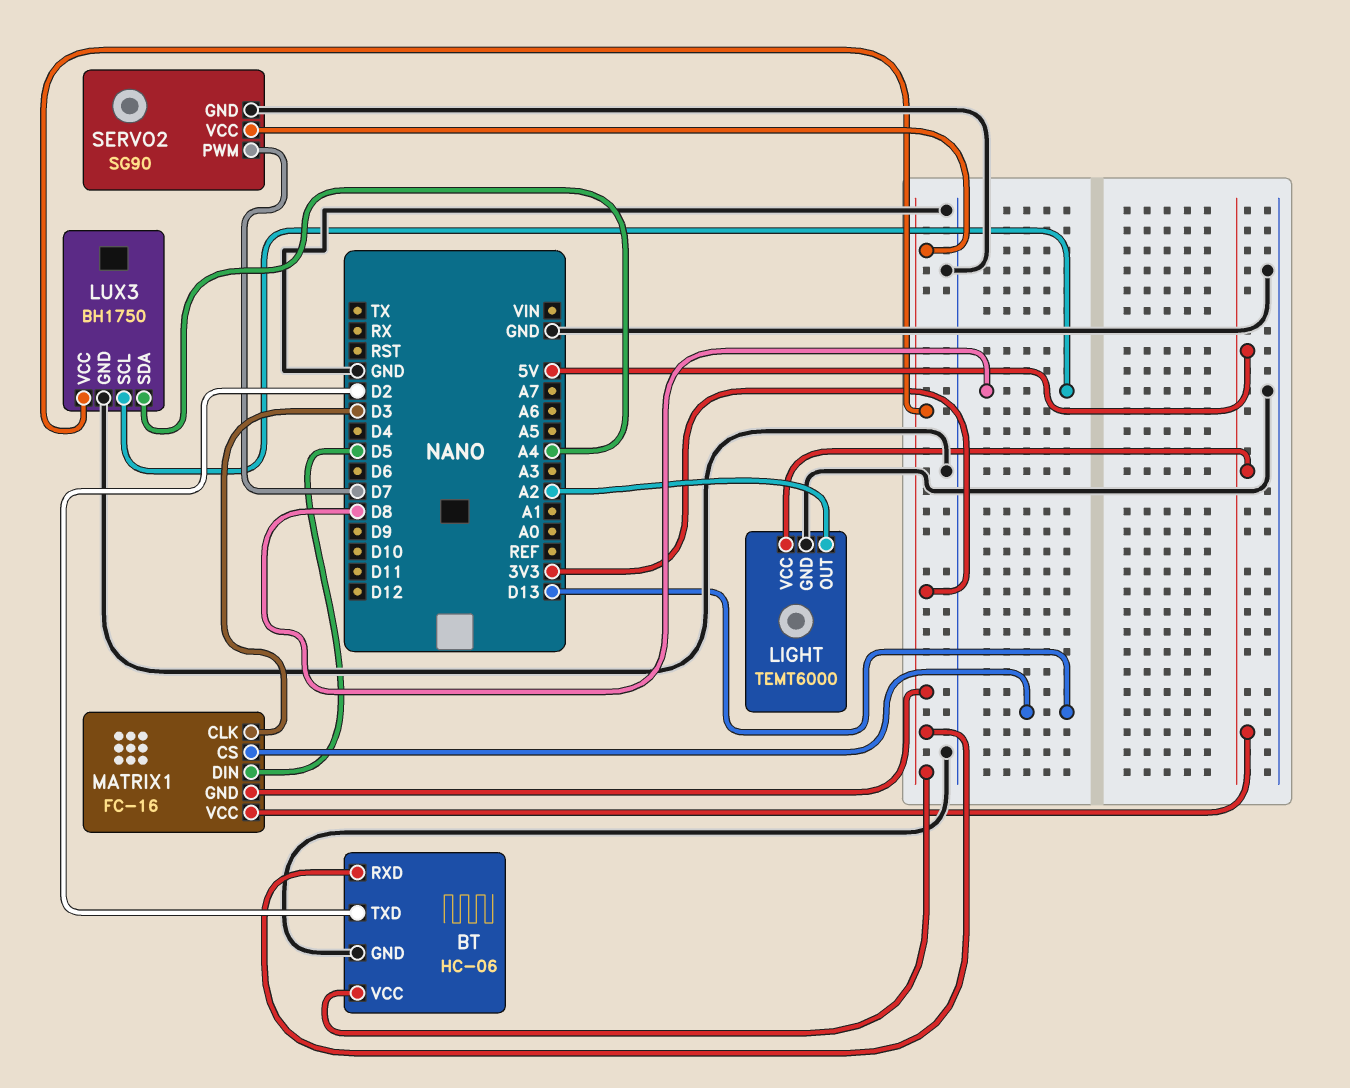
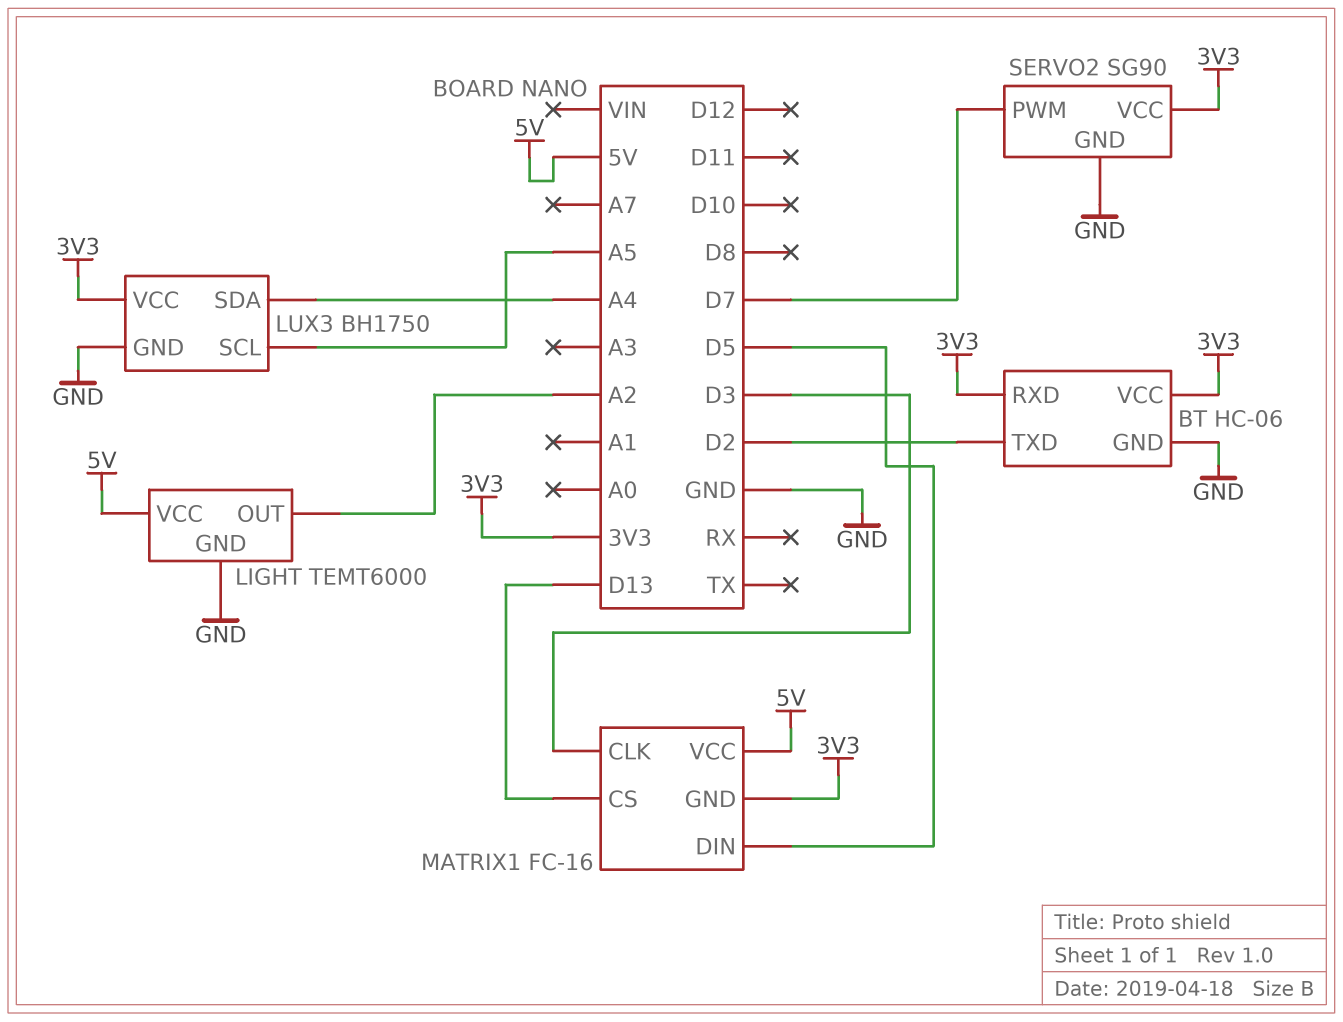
LUX3 pin SCL: D8 -> A5

